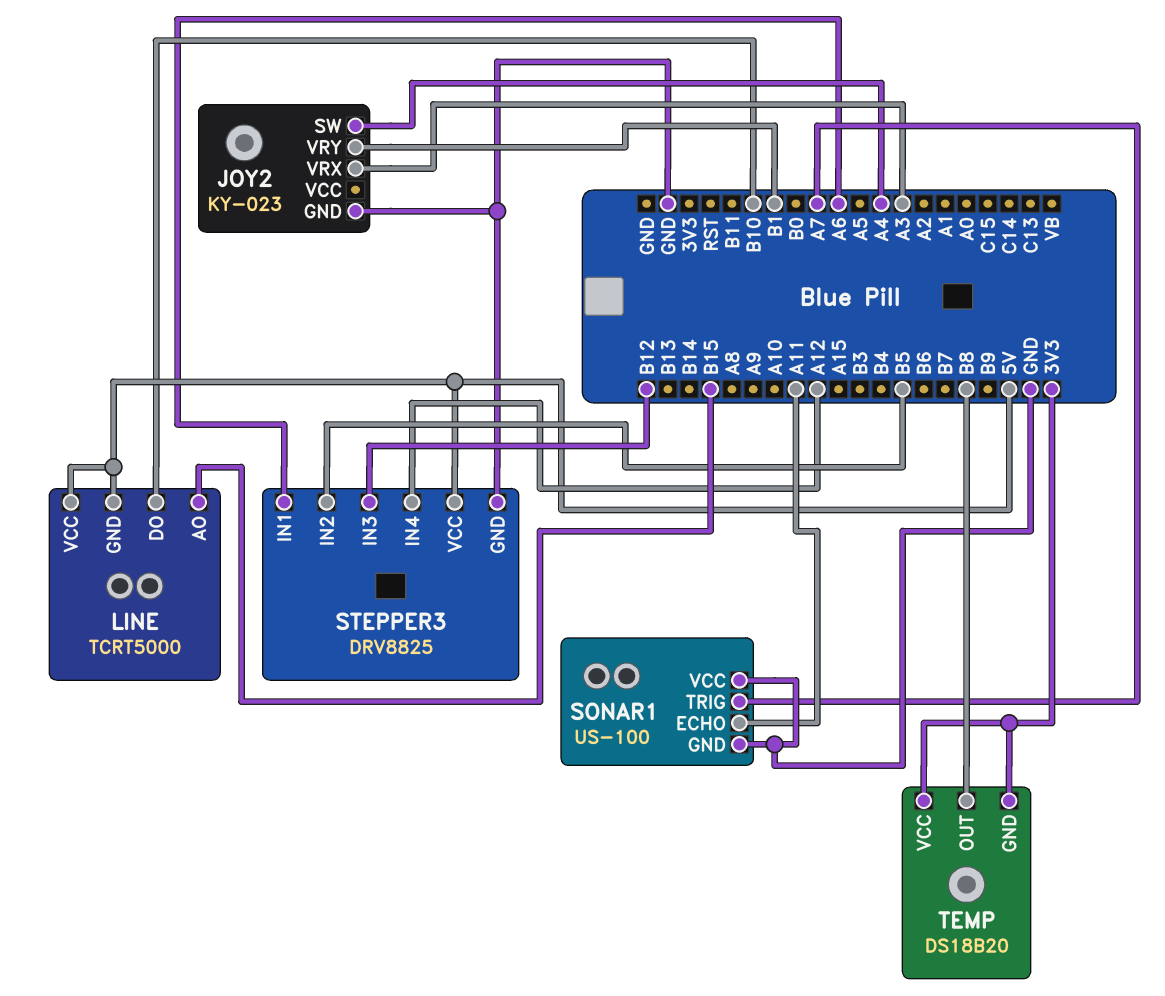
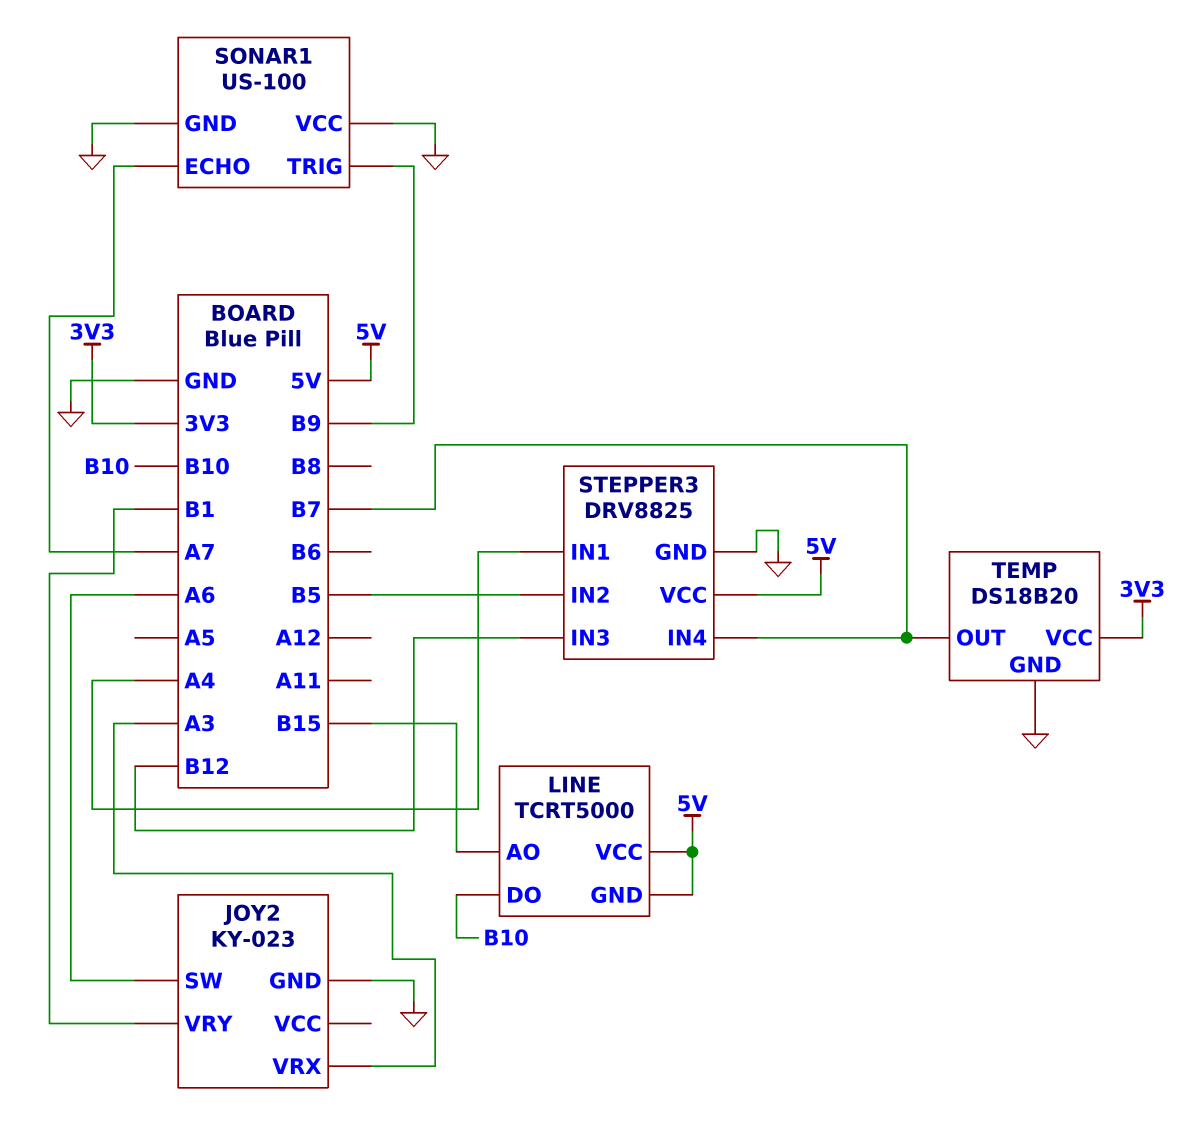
JOY2 pin SW: A4 -> A6
SONAR1 pin ECHO: A11 -> A7
SONAR1 pin TRIG: A7 -> B9
STEPPER3 pin IN1: A6 -> A4
STEPPER3 pin IN4: A12 -> B7
TEMP pin GND: 3V3 -> GND
TEMP pin OUT: B8 -> B7

